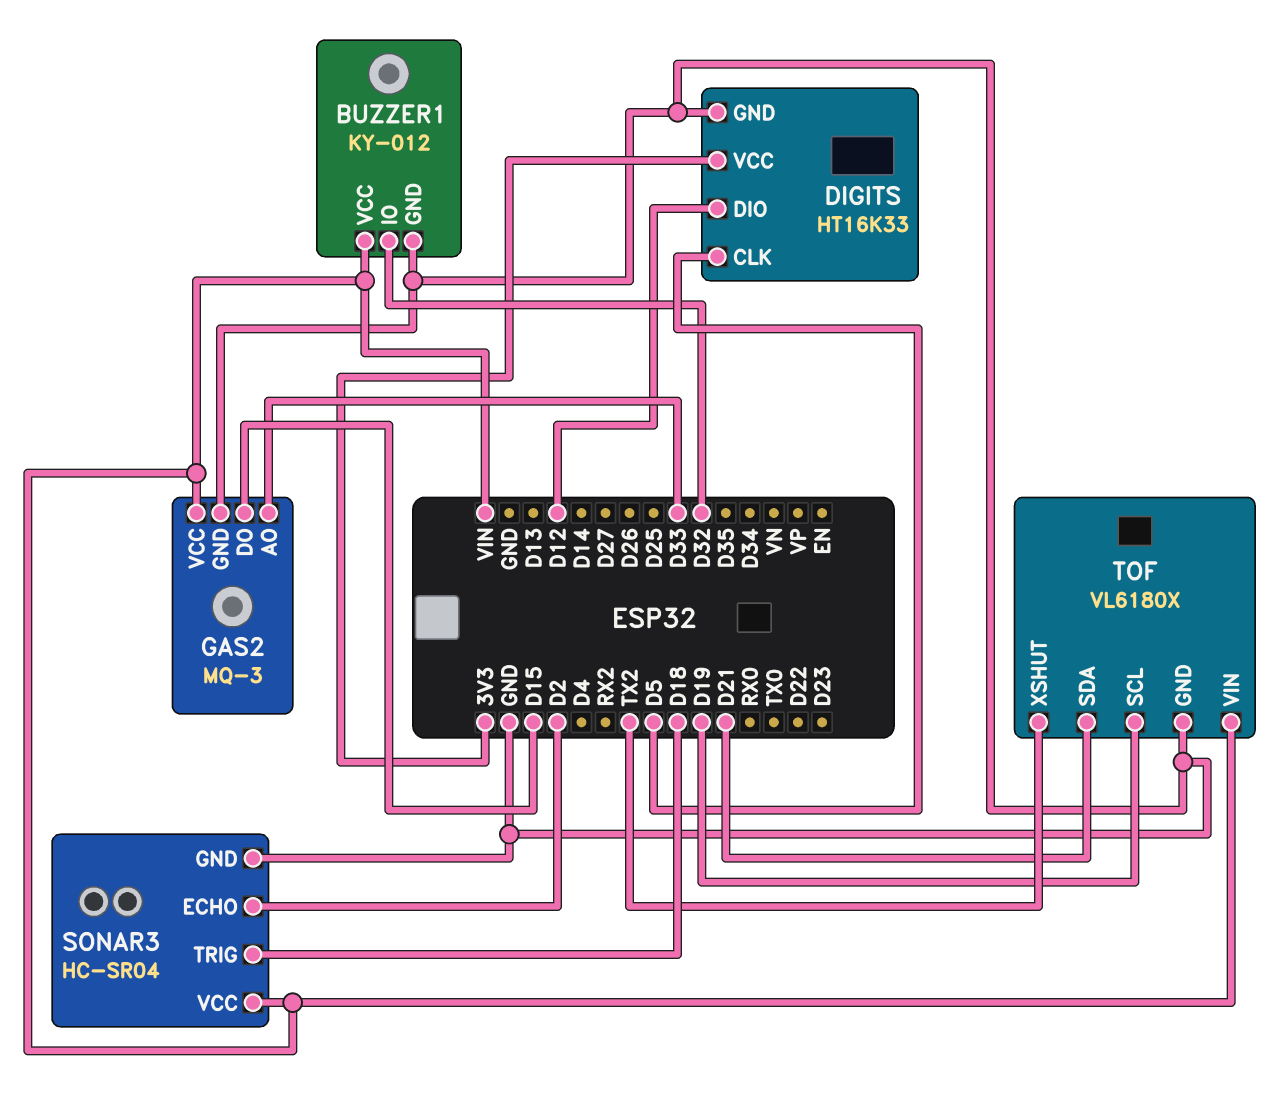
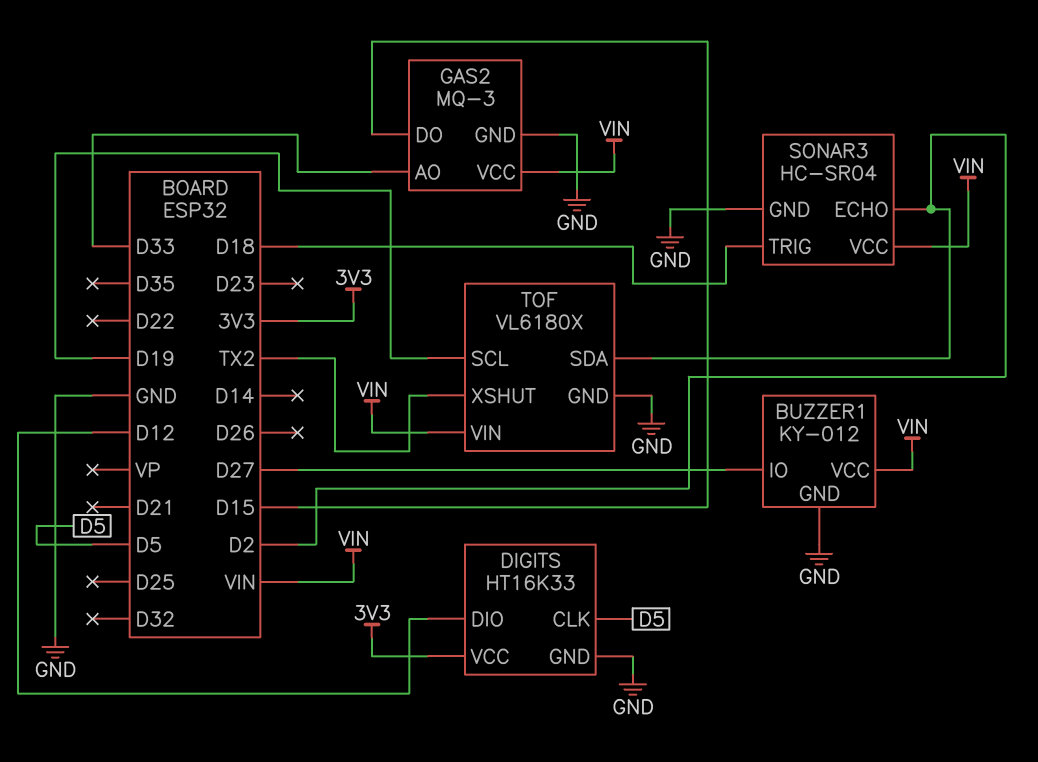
BUZZER1 pin IO: D32 -> D27
TOF pin SDA: D21 -> D2

